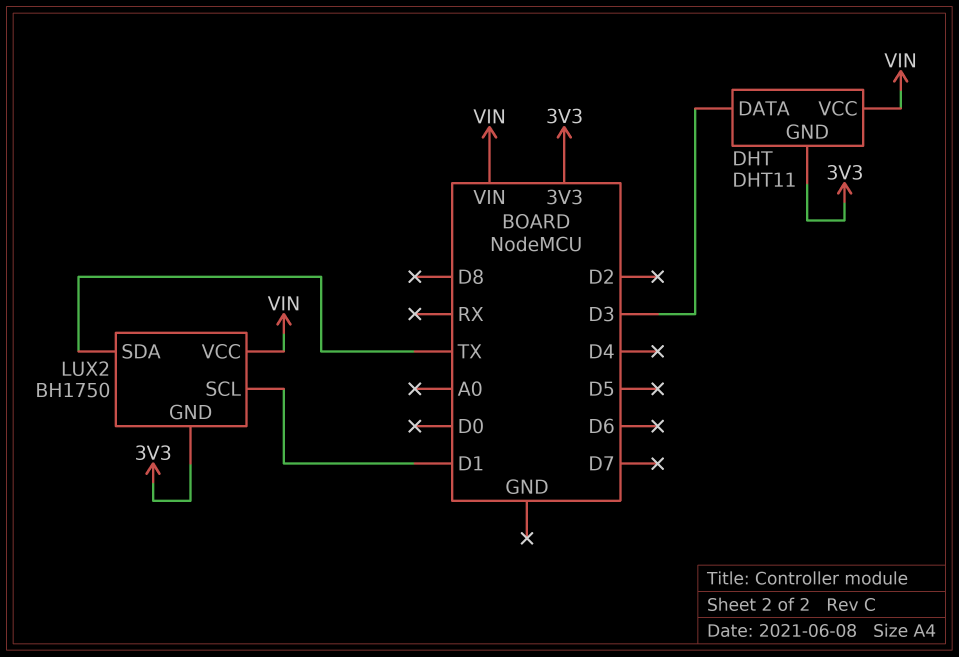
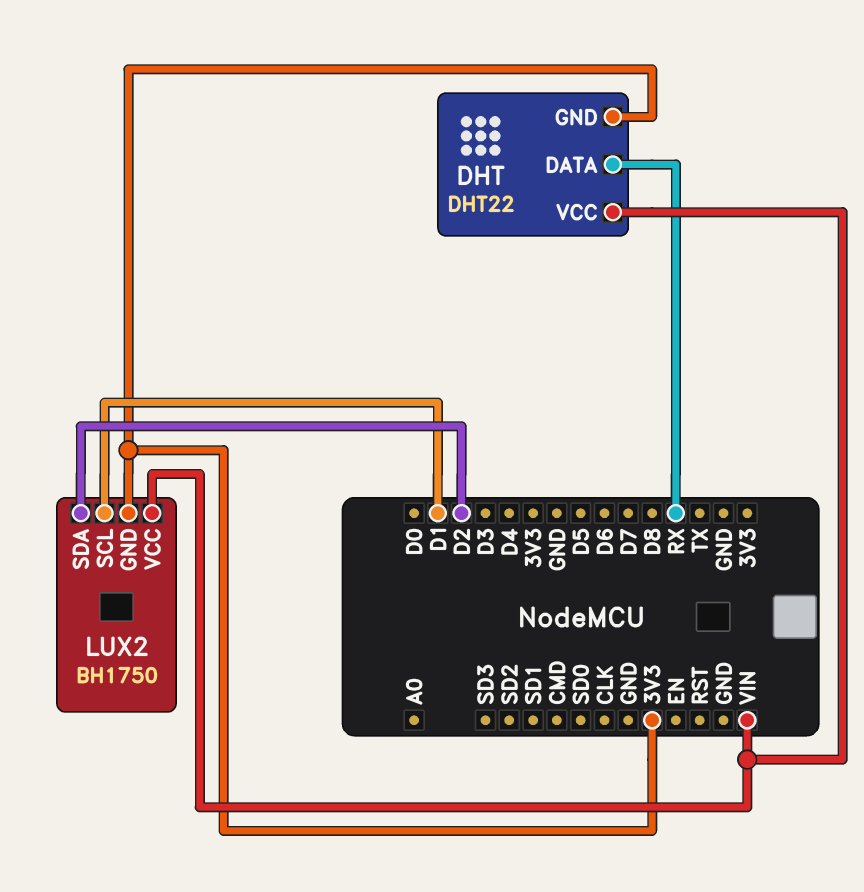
DHT: DHT11 -> DHT22
DHT pin DATA: D3 -> RX
LUX2 pin SDA: TX -> D2

